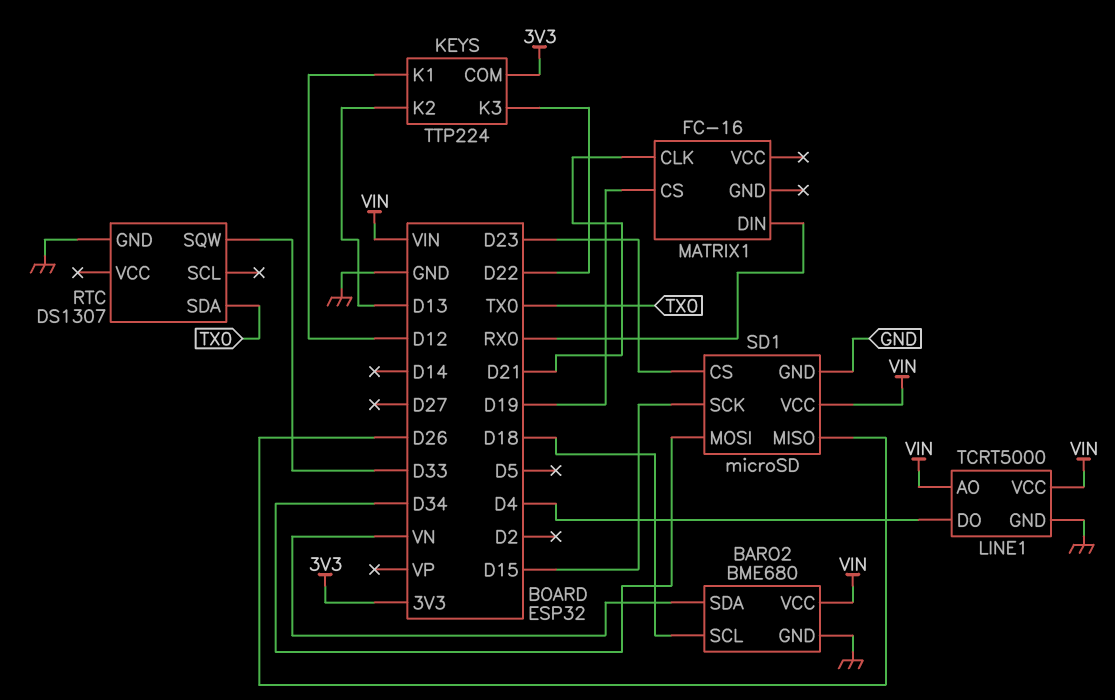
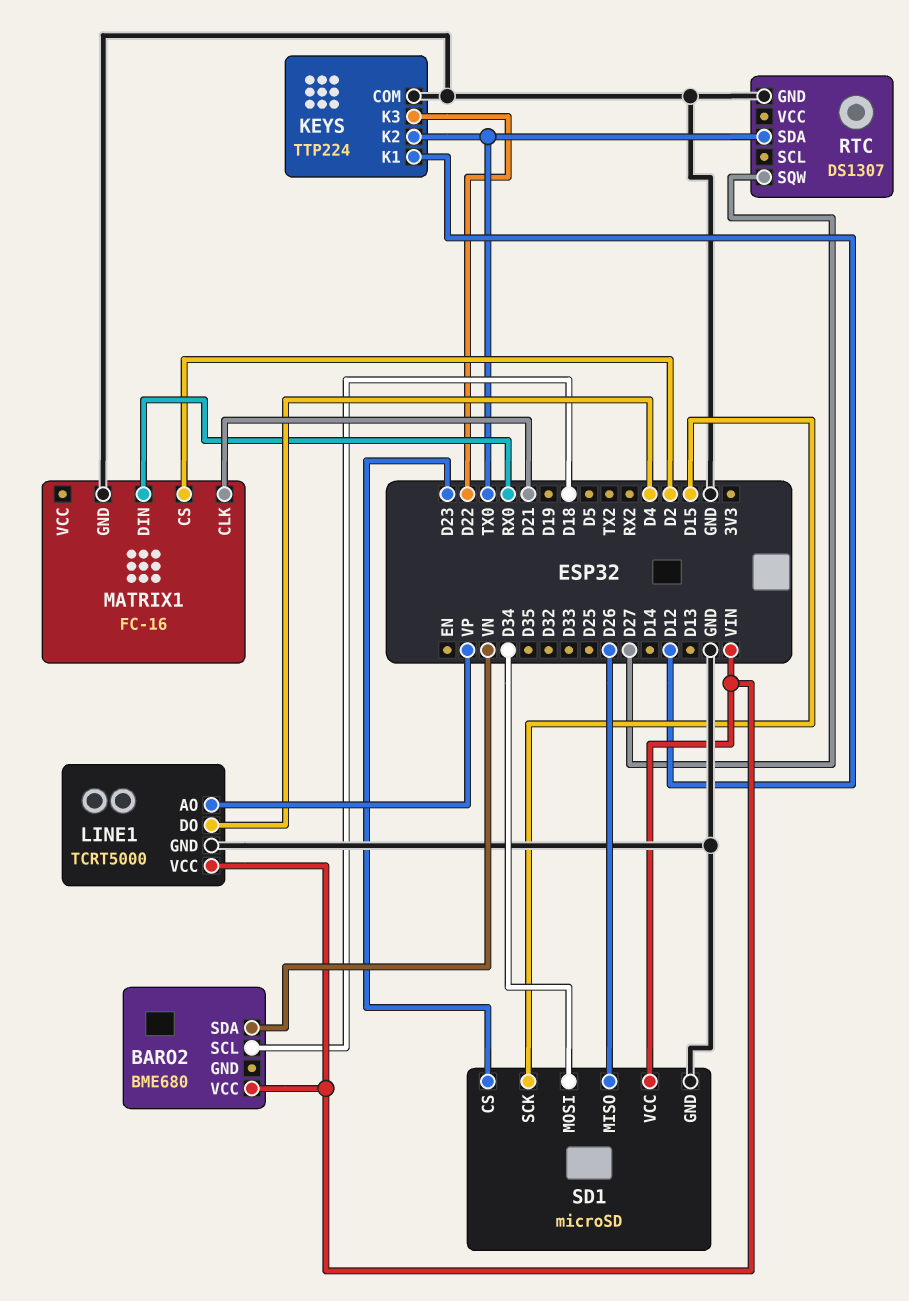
BARO2 pin GND: GND -> none
KEYS pin COM: 3V3 -> GND
KEYS pin K2: D13 -> TX0
LINE1 pin AO: VIN -> VP
MATRIX1 pin CS: D19 -> D2
MATRIX1 pin GND: none -> GND
RTC pin SQW: D33 -> D27

